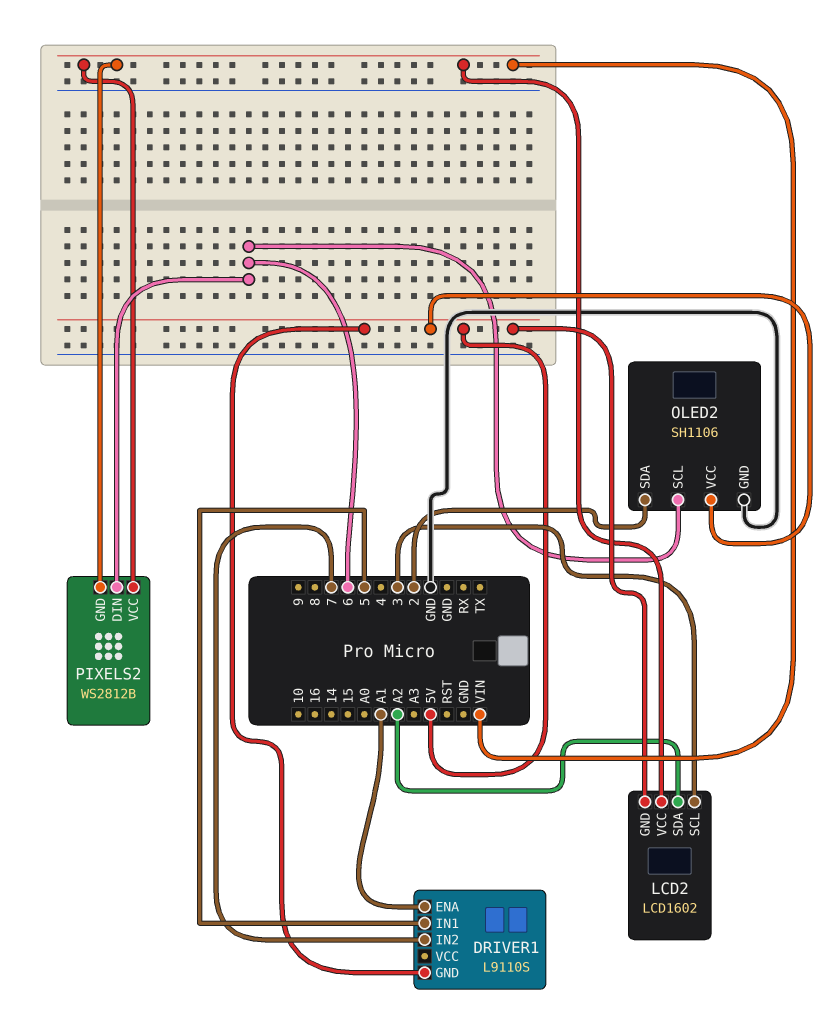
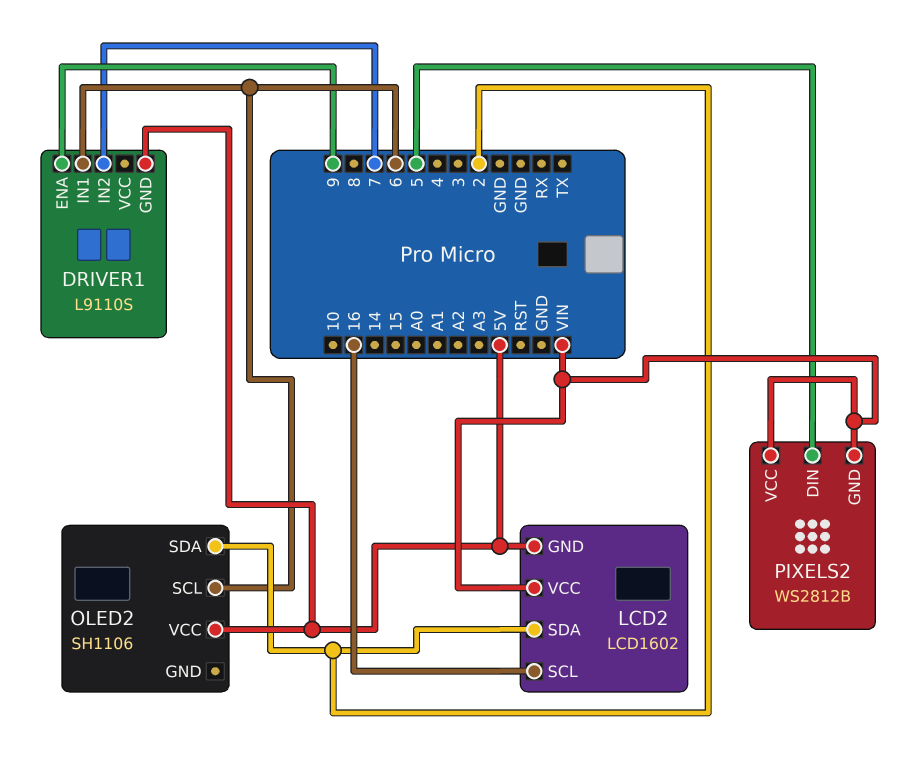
DRIVER1 pin ENA: A1 -> 9
DRIVER1 pin IN1: 5 -> 6
LCD2 pin SCL: 3 -> 16
LCD2 pin SDA: A2 -> 2
OLED2 pin GND: GND -> none
PIXELS2 pin DIN: 6 -> 5

